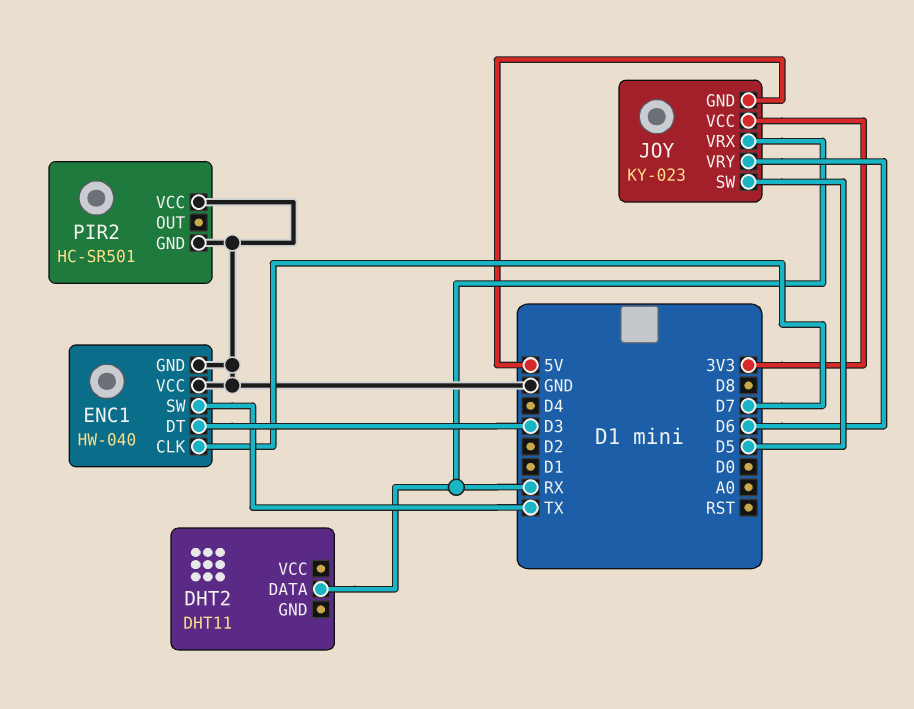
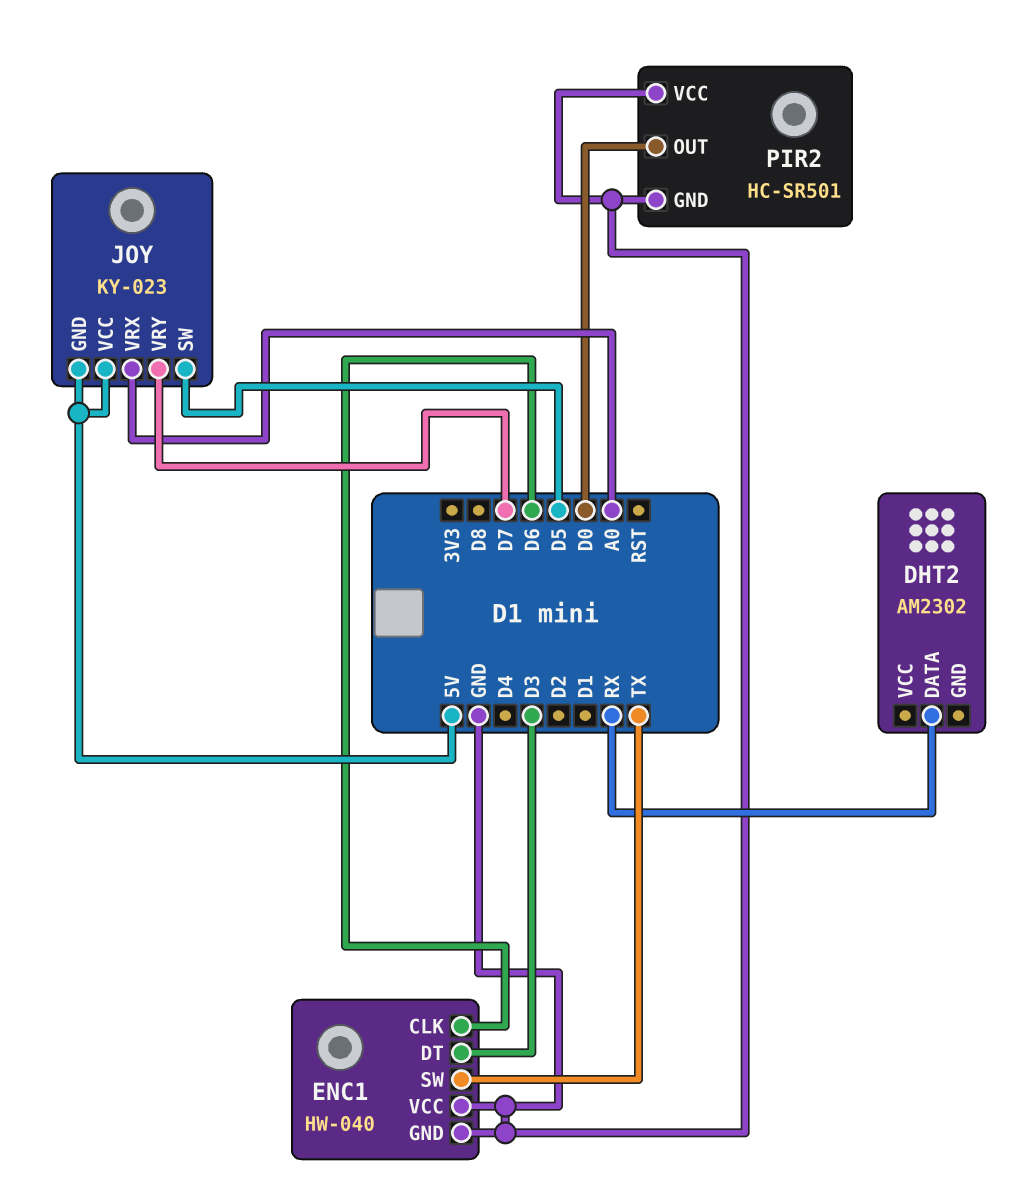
DHT2: DHT11 -> AM2302
ENC1 pin CLK: D7 -> D6
JOY pin VCC: 3V3 -> 5V
JOY pin VRX: RX -> A0
JOY pin VRY: D6 -> D7
PIR2 pin OUT: none -> D0

